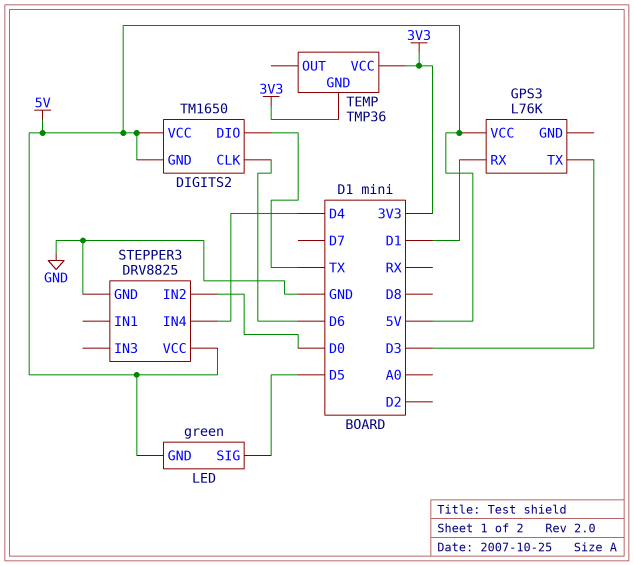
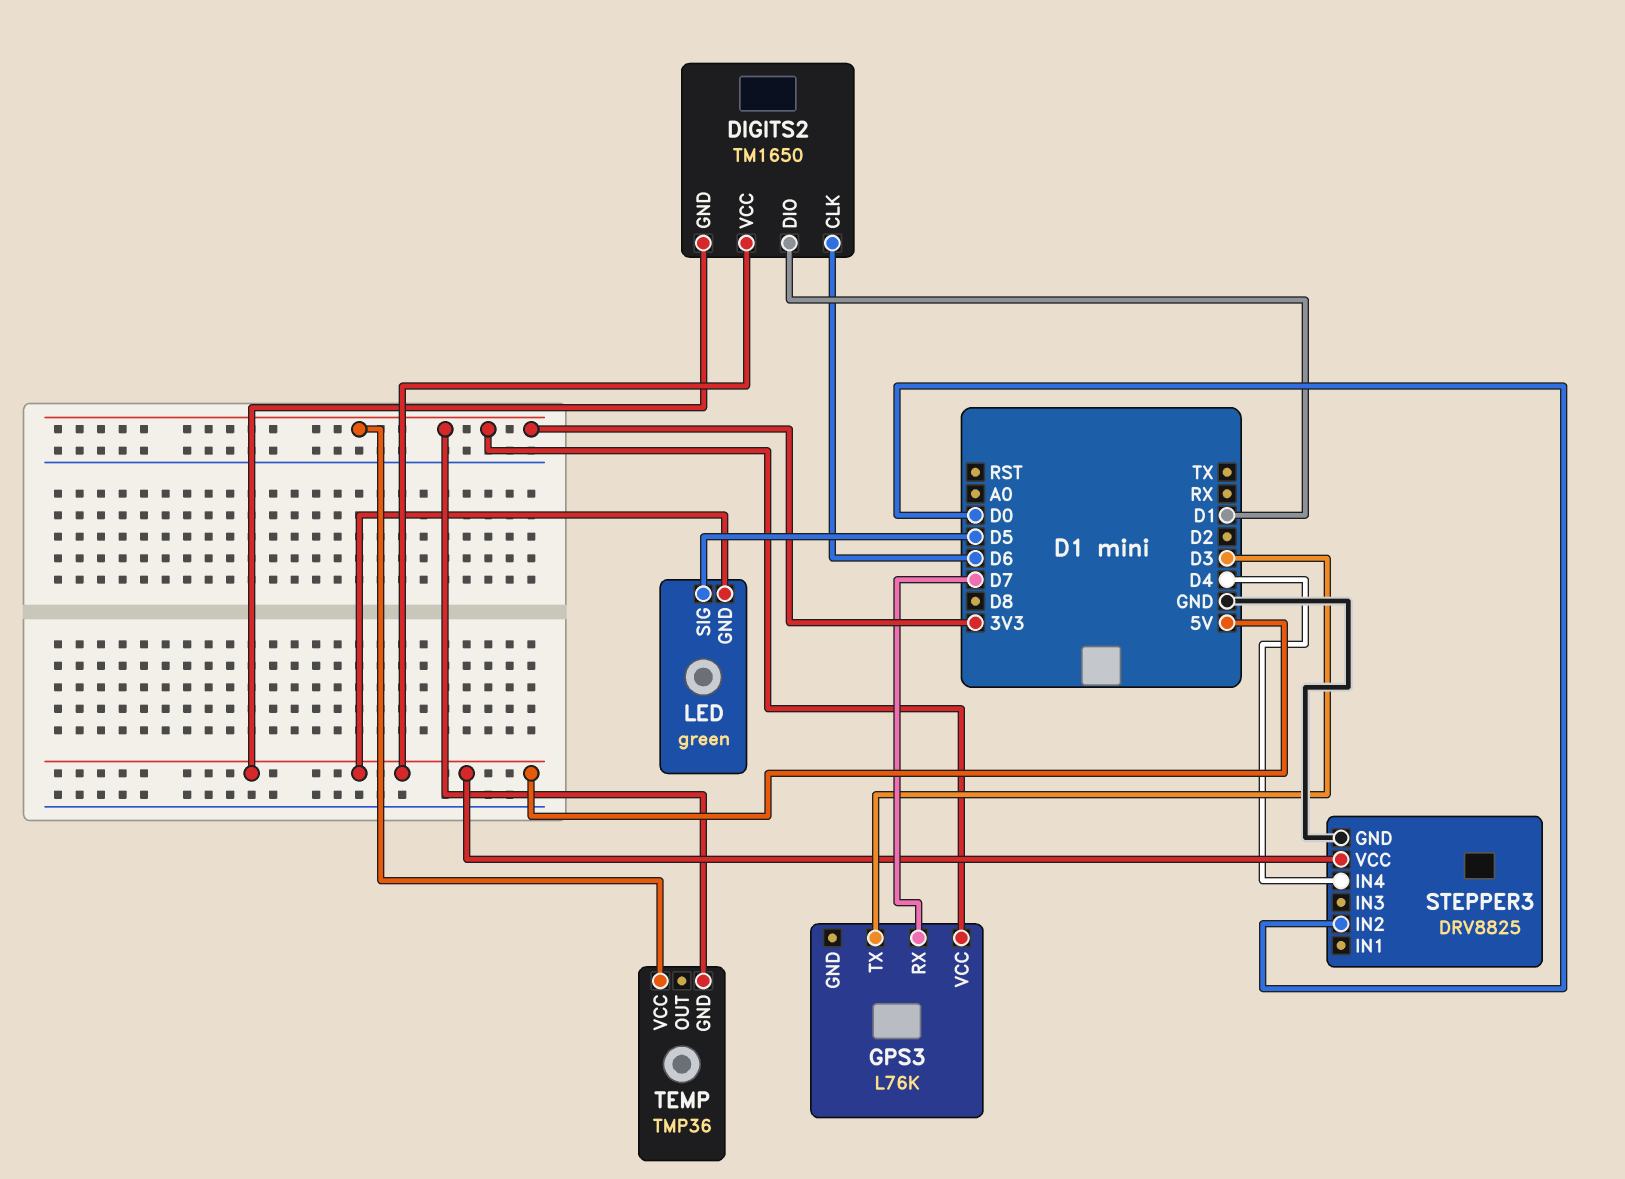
DIGITS2 pin DIO: TX -> D1
GPS3 pin RX: D1 -> D7
GPS3 pin VCC: 5V -> 3V3

